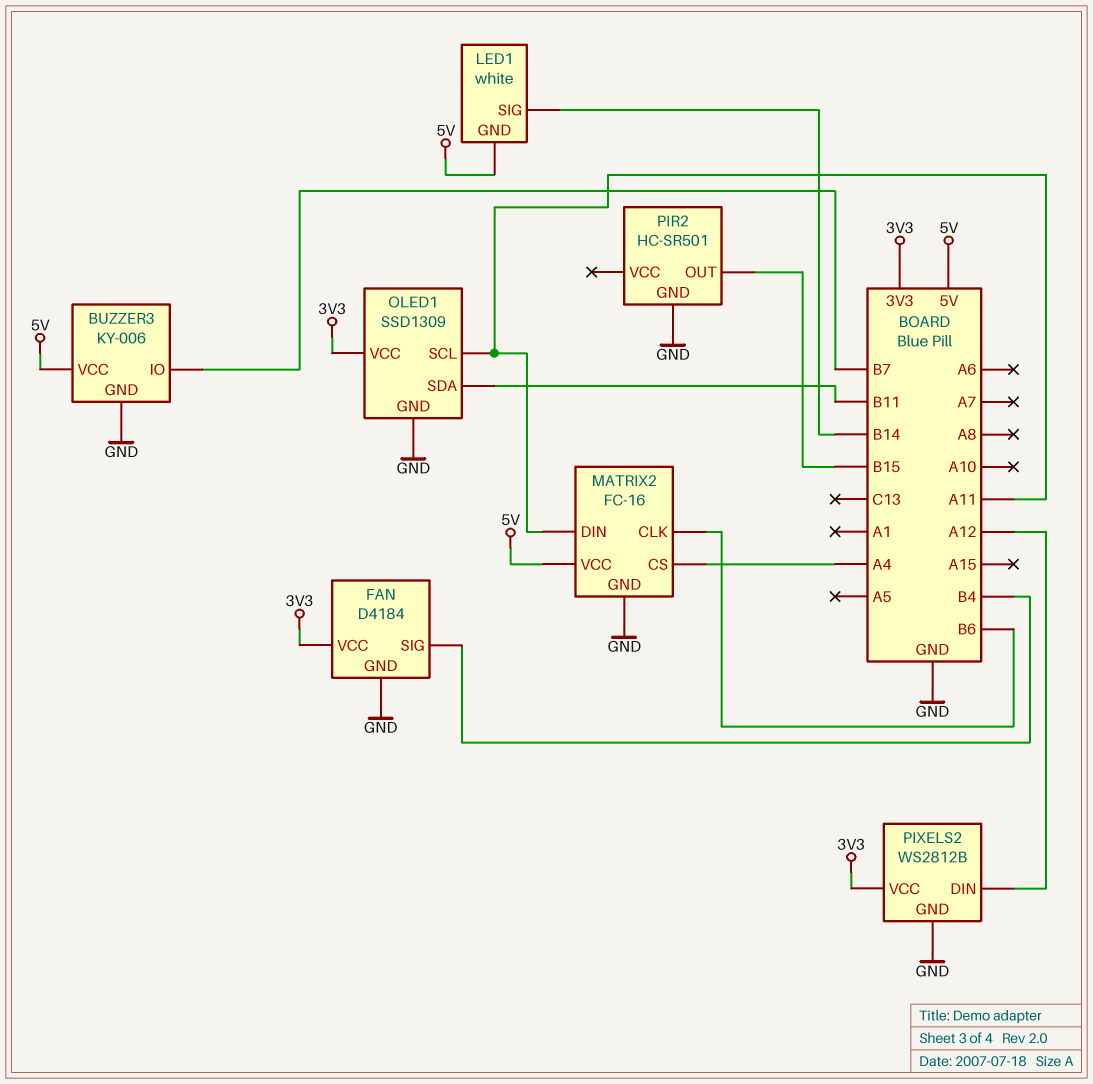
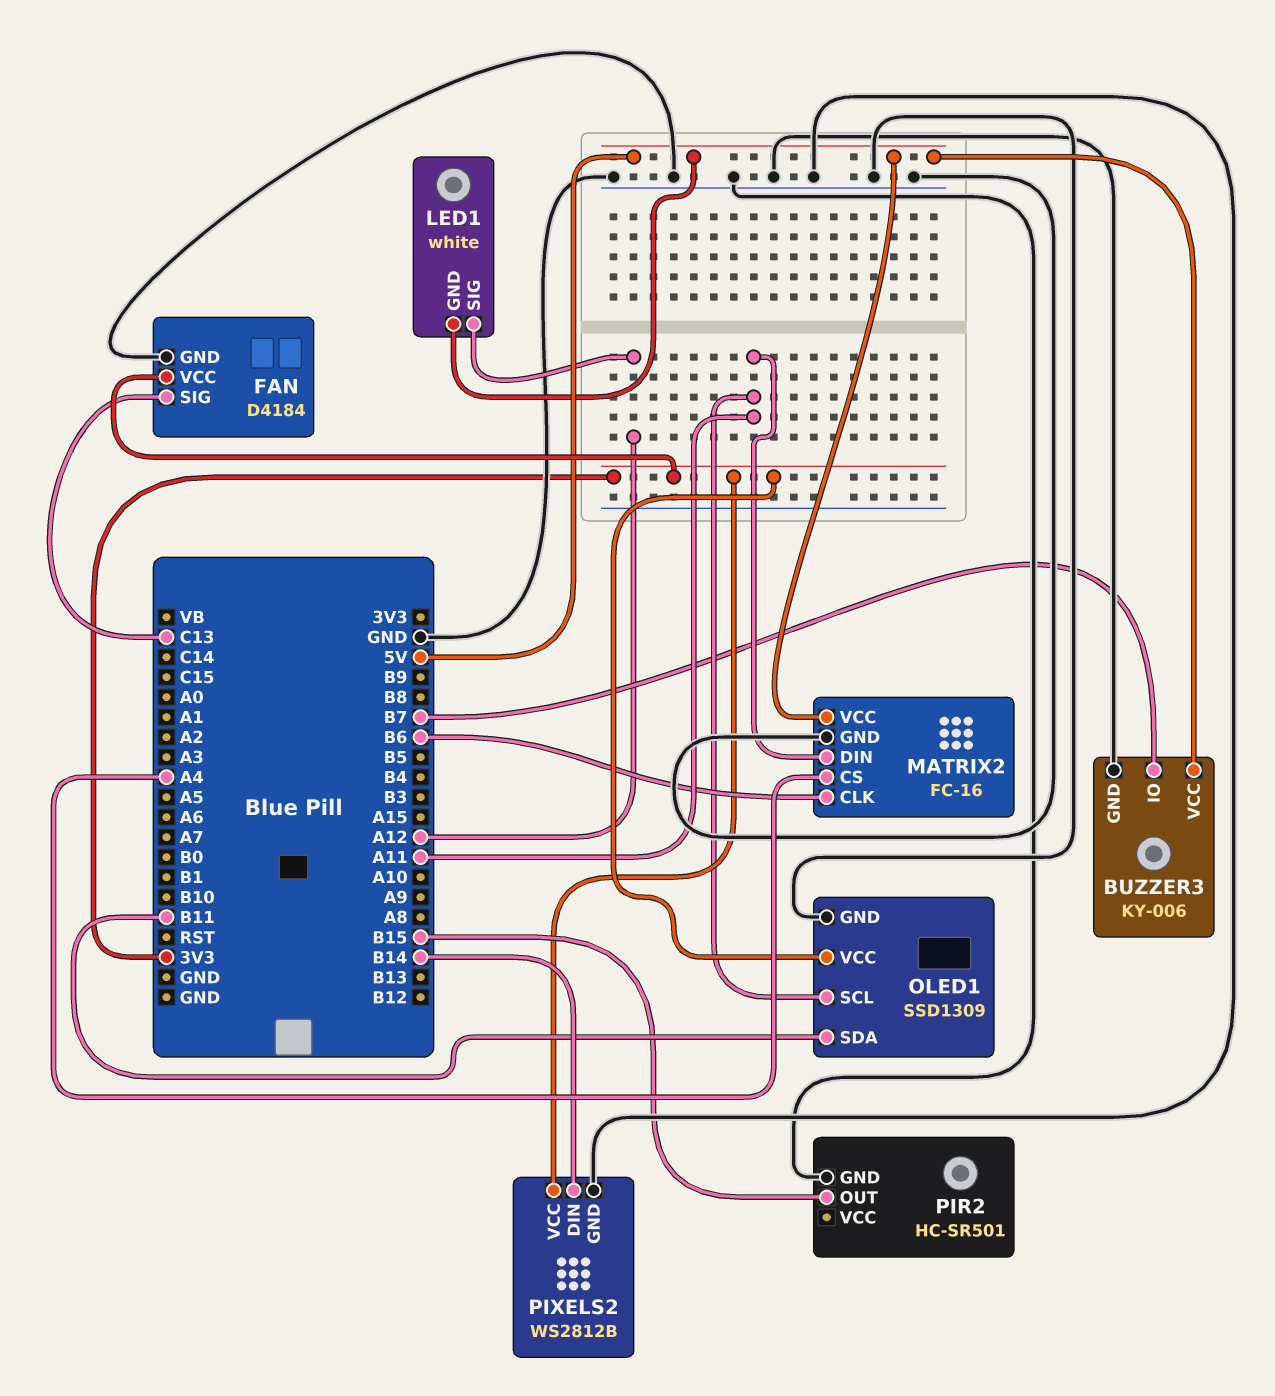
FAN pin SIG: B4 -> C13
LED1 pin SIG: B14 -> A12
PIXELS2 pin DIN: A12 -> B14

